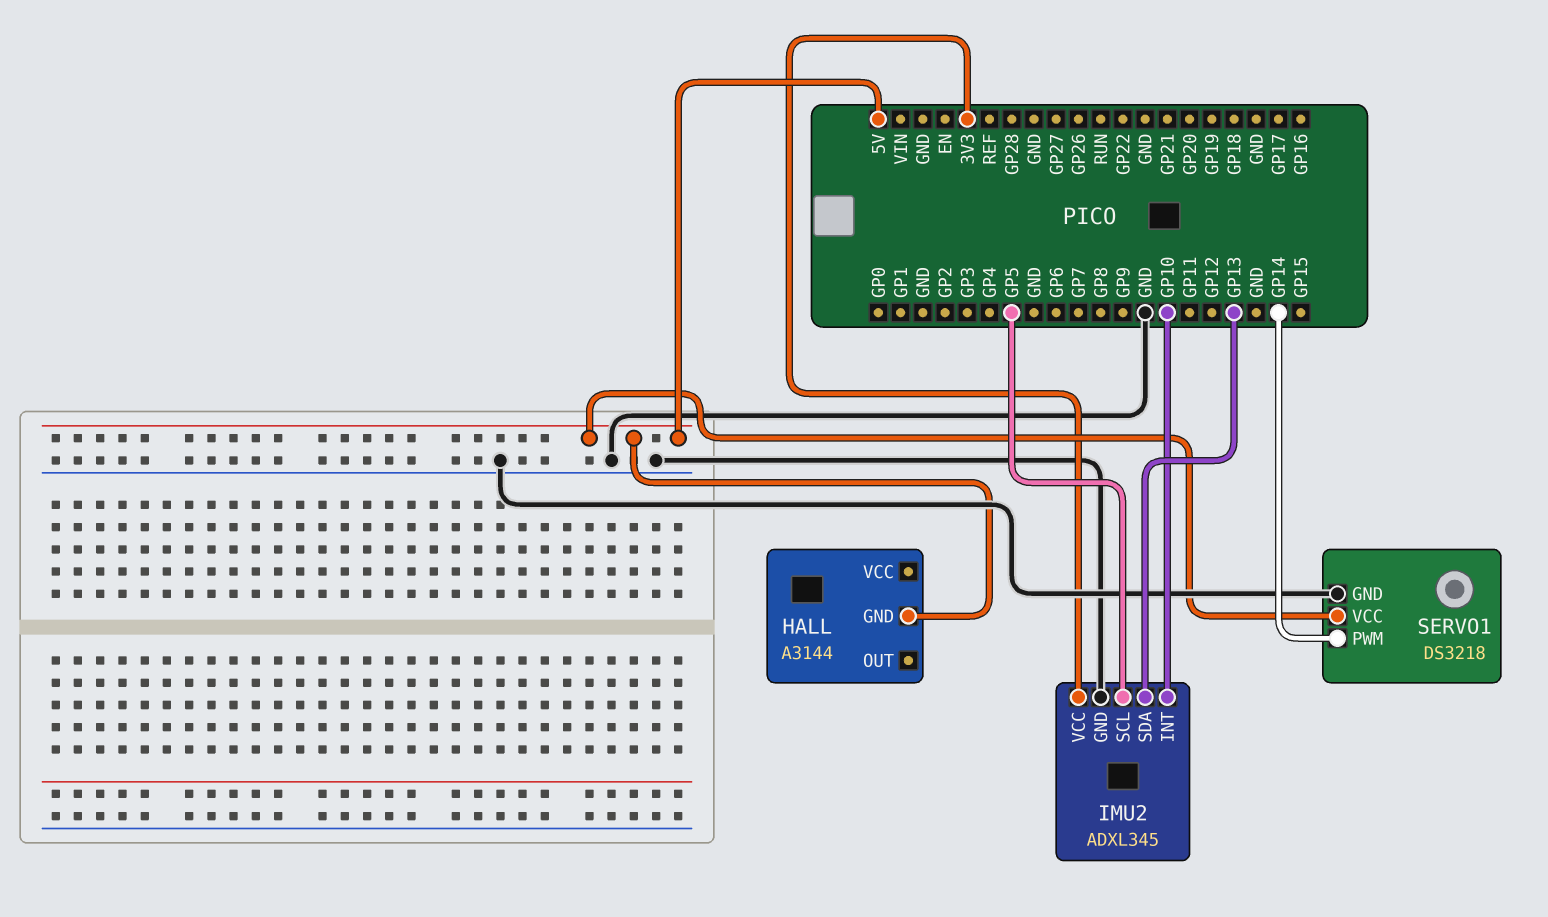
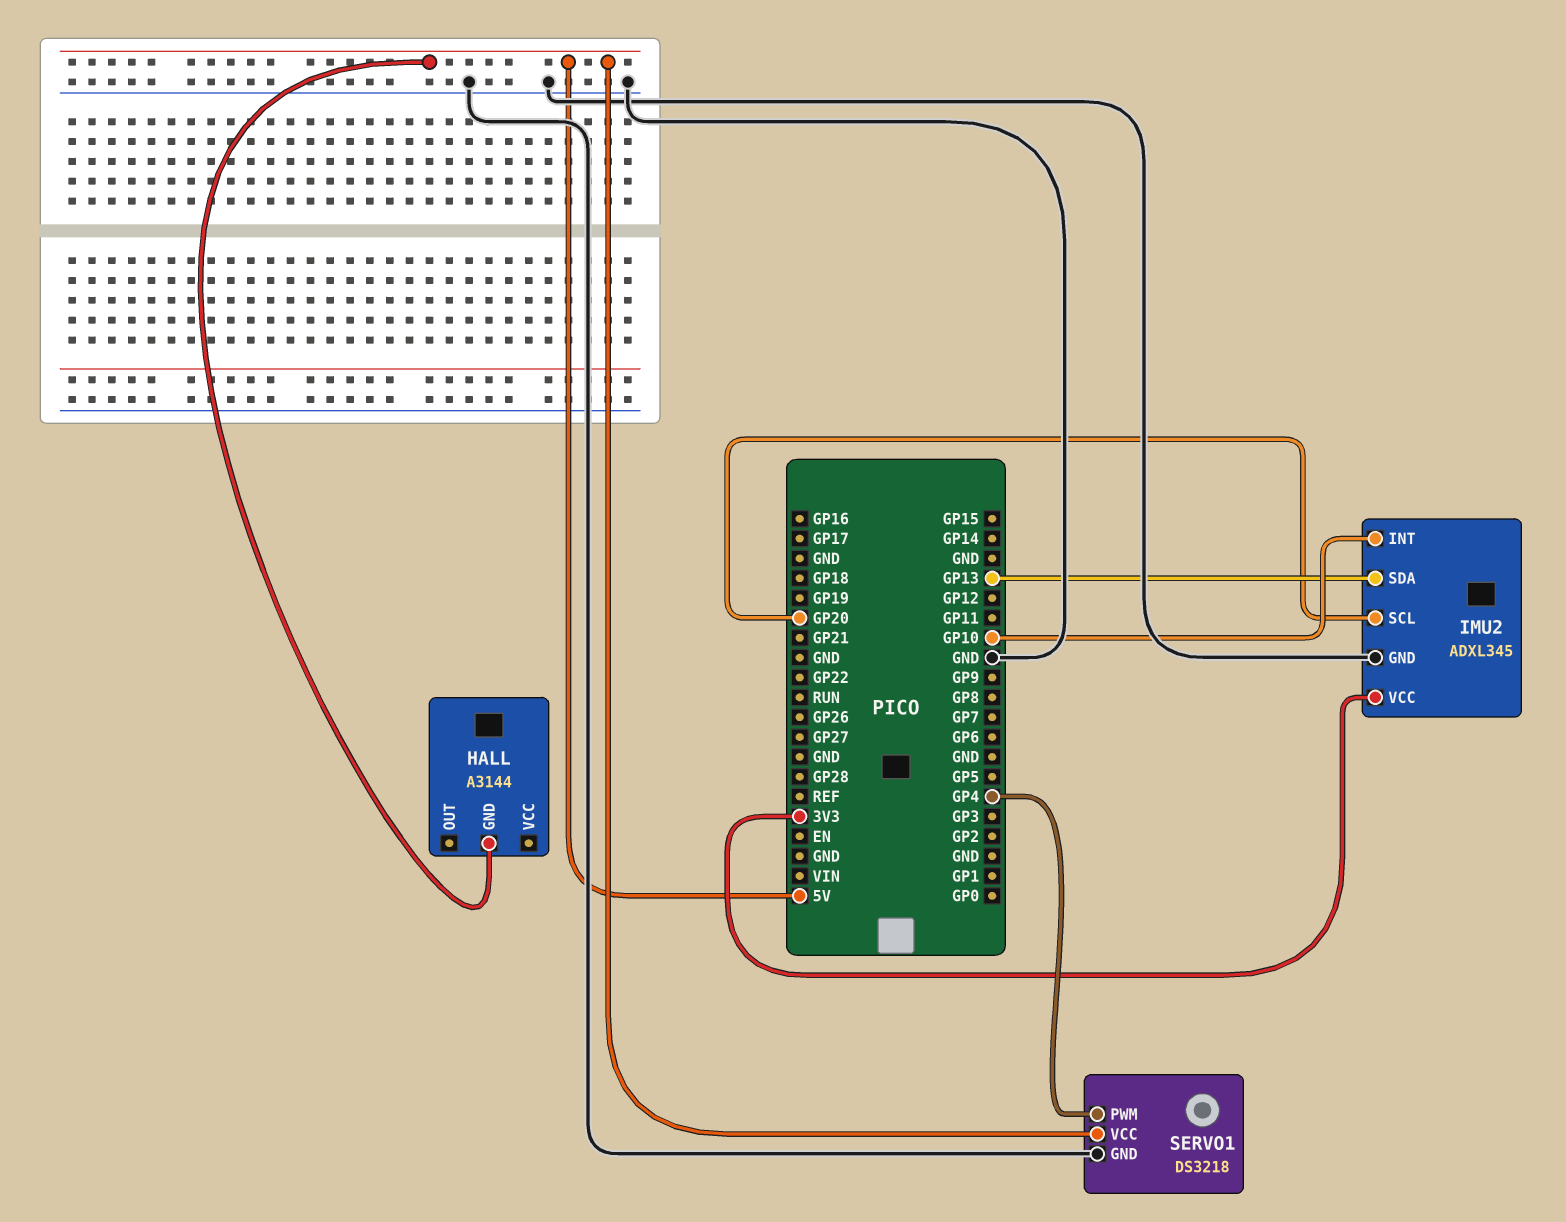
IMU2 pin SCL: GP5 -> GP20
SERVO1 pin PWM: GP14 -> GP4

